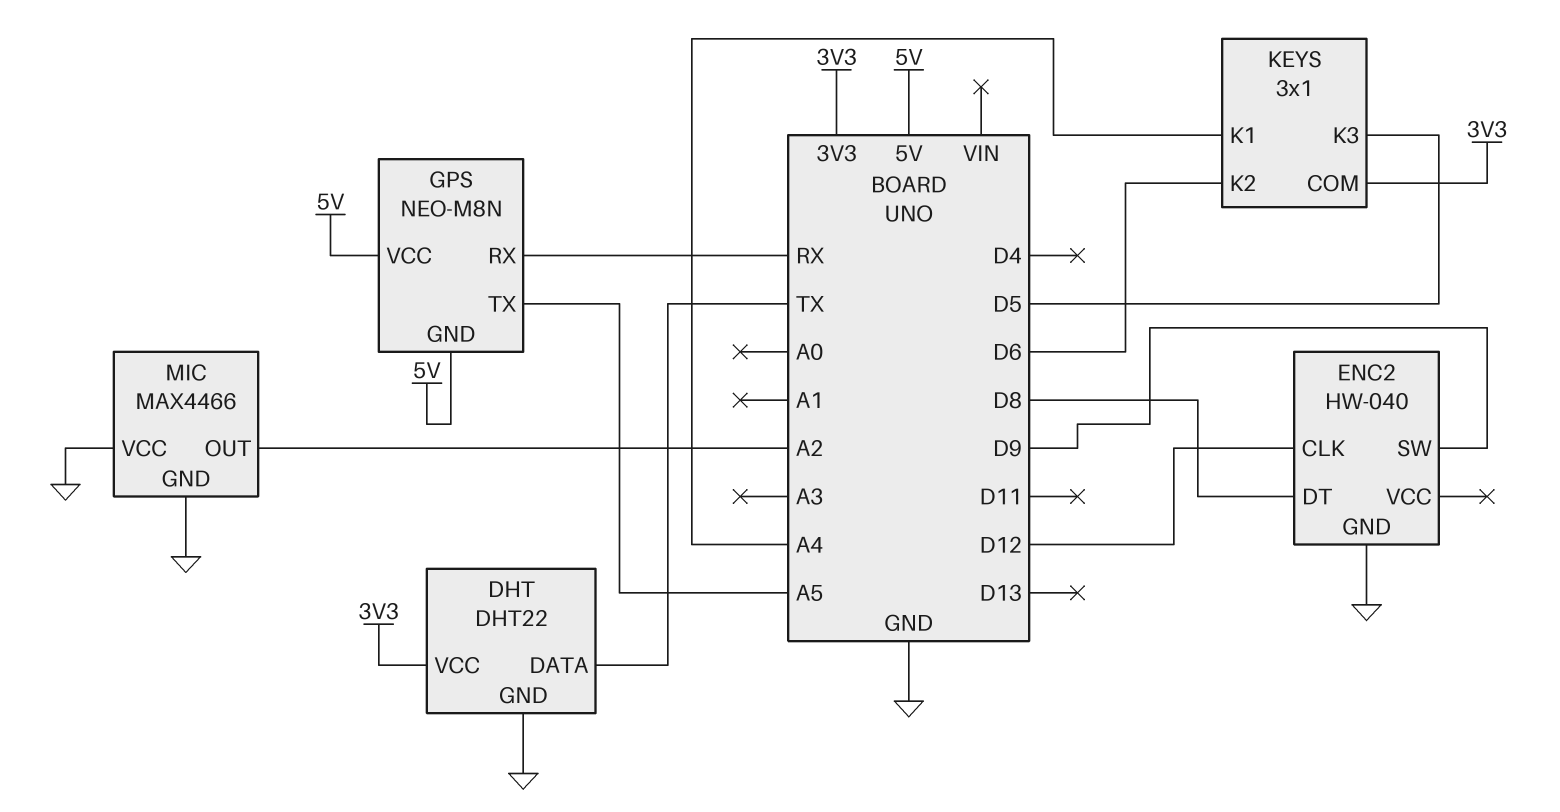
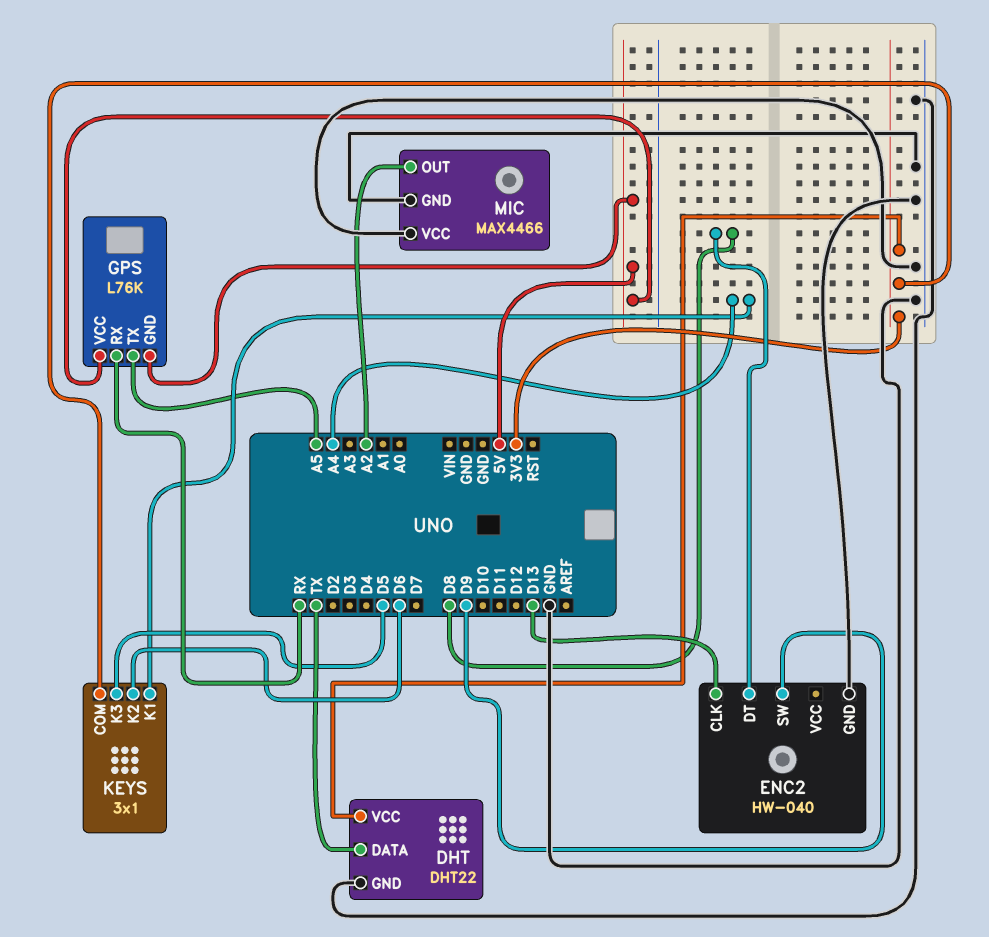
ENC2 pin CLK: D12 -> D13
GPS: NEO-M8N -> L76K

